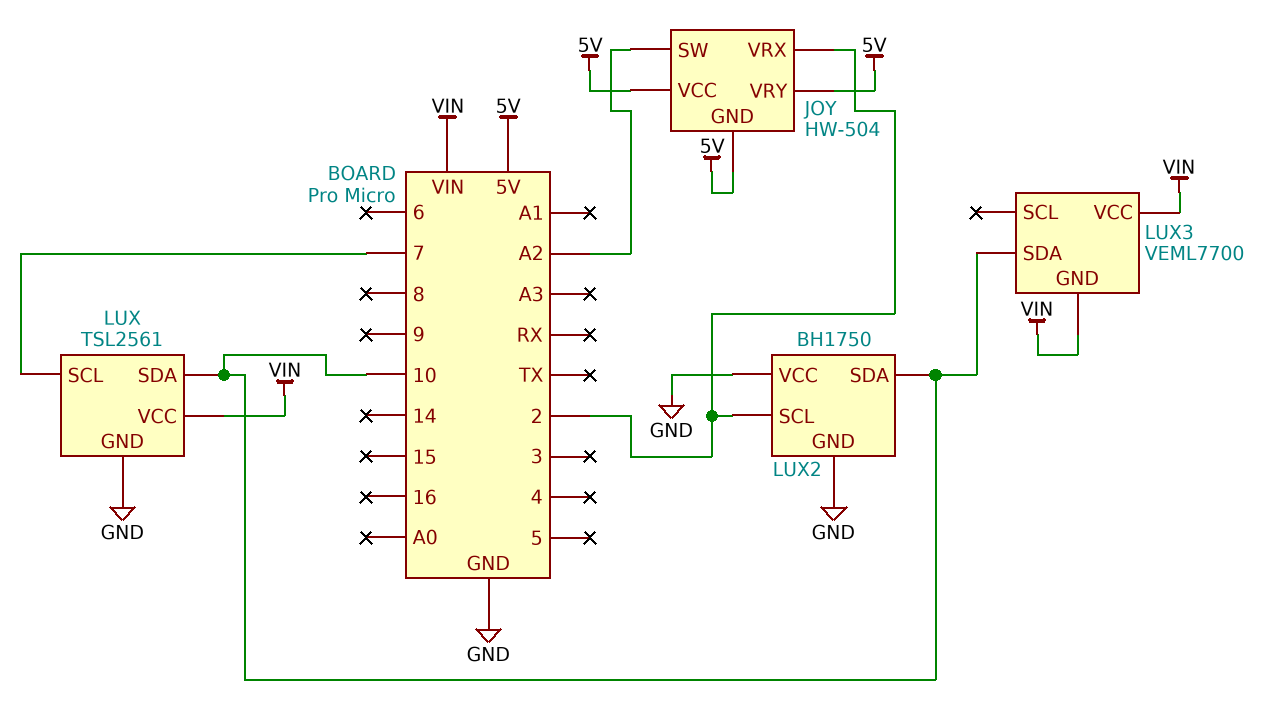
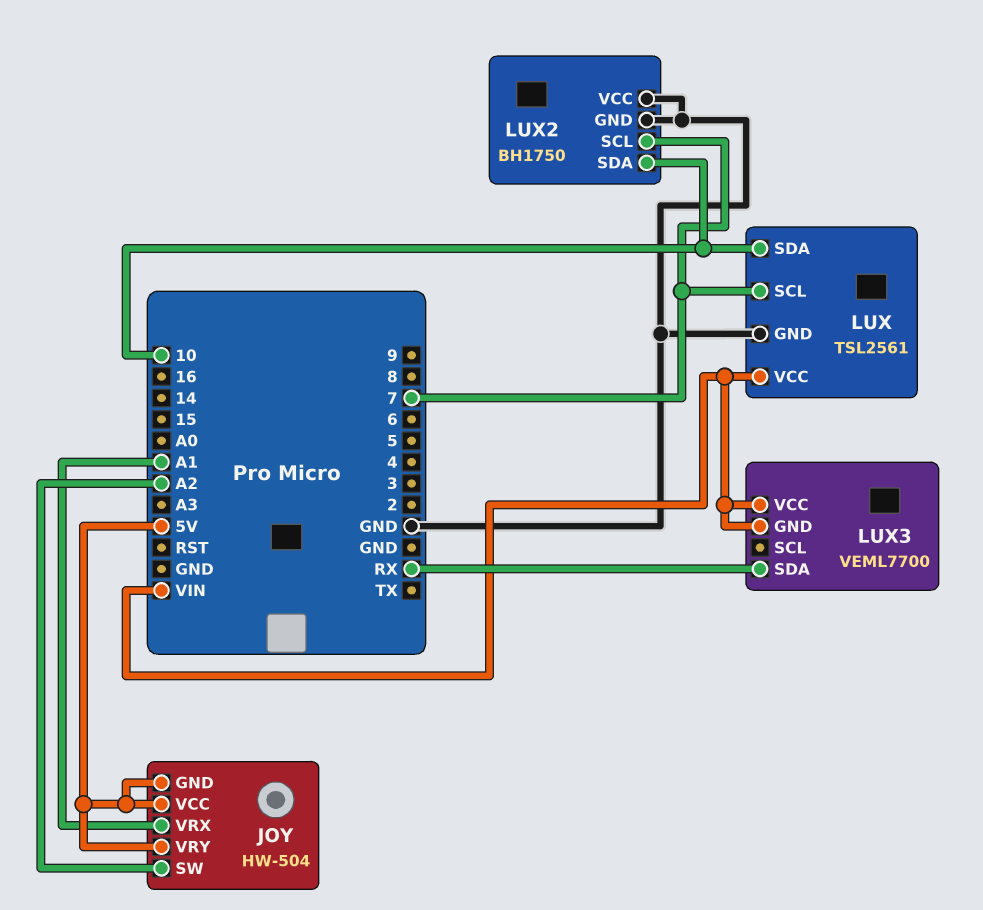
JOY pin VRX: 2 -> A1
LUX2 pin SCL: 2 -> 7
LUX3 pin SDA: 10 -> RX

